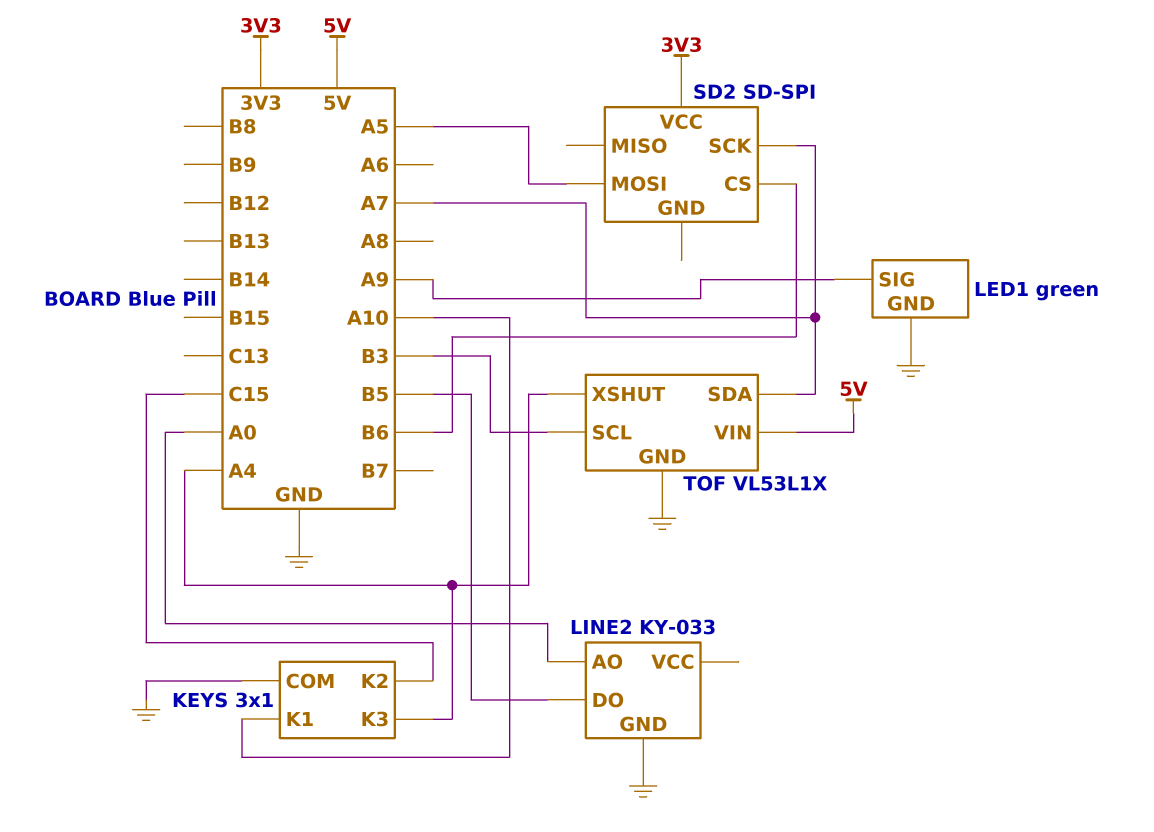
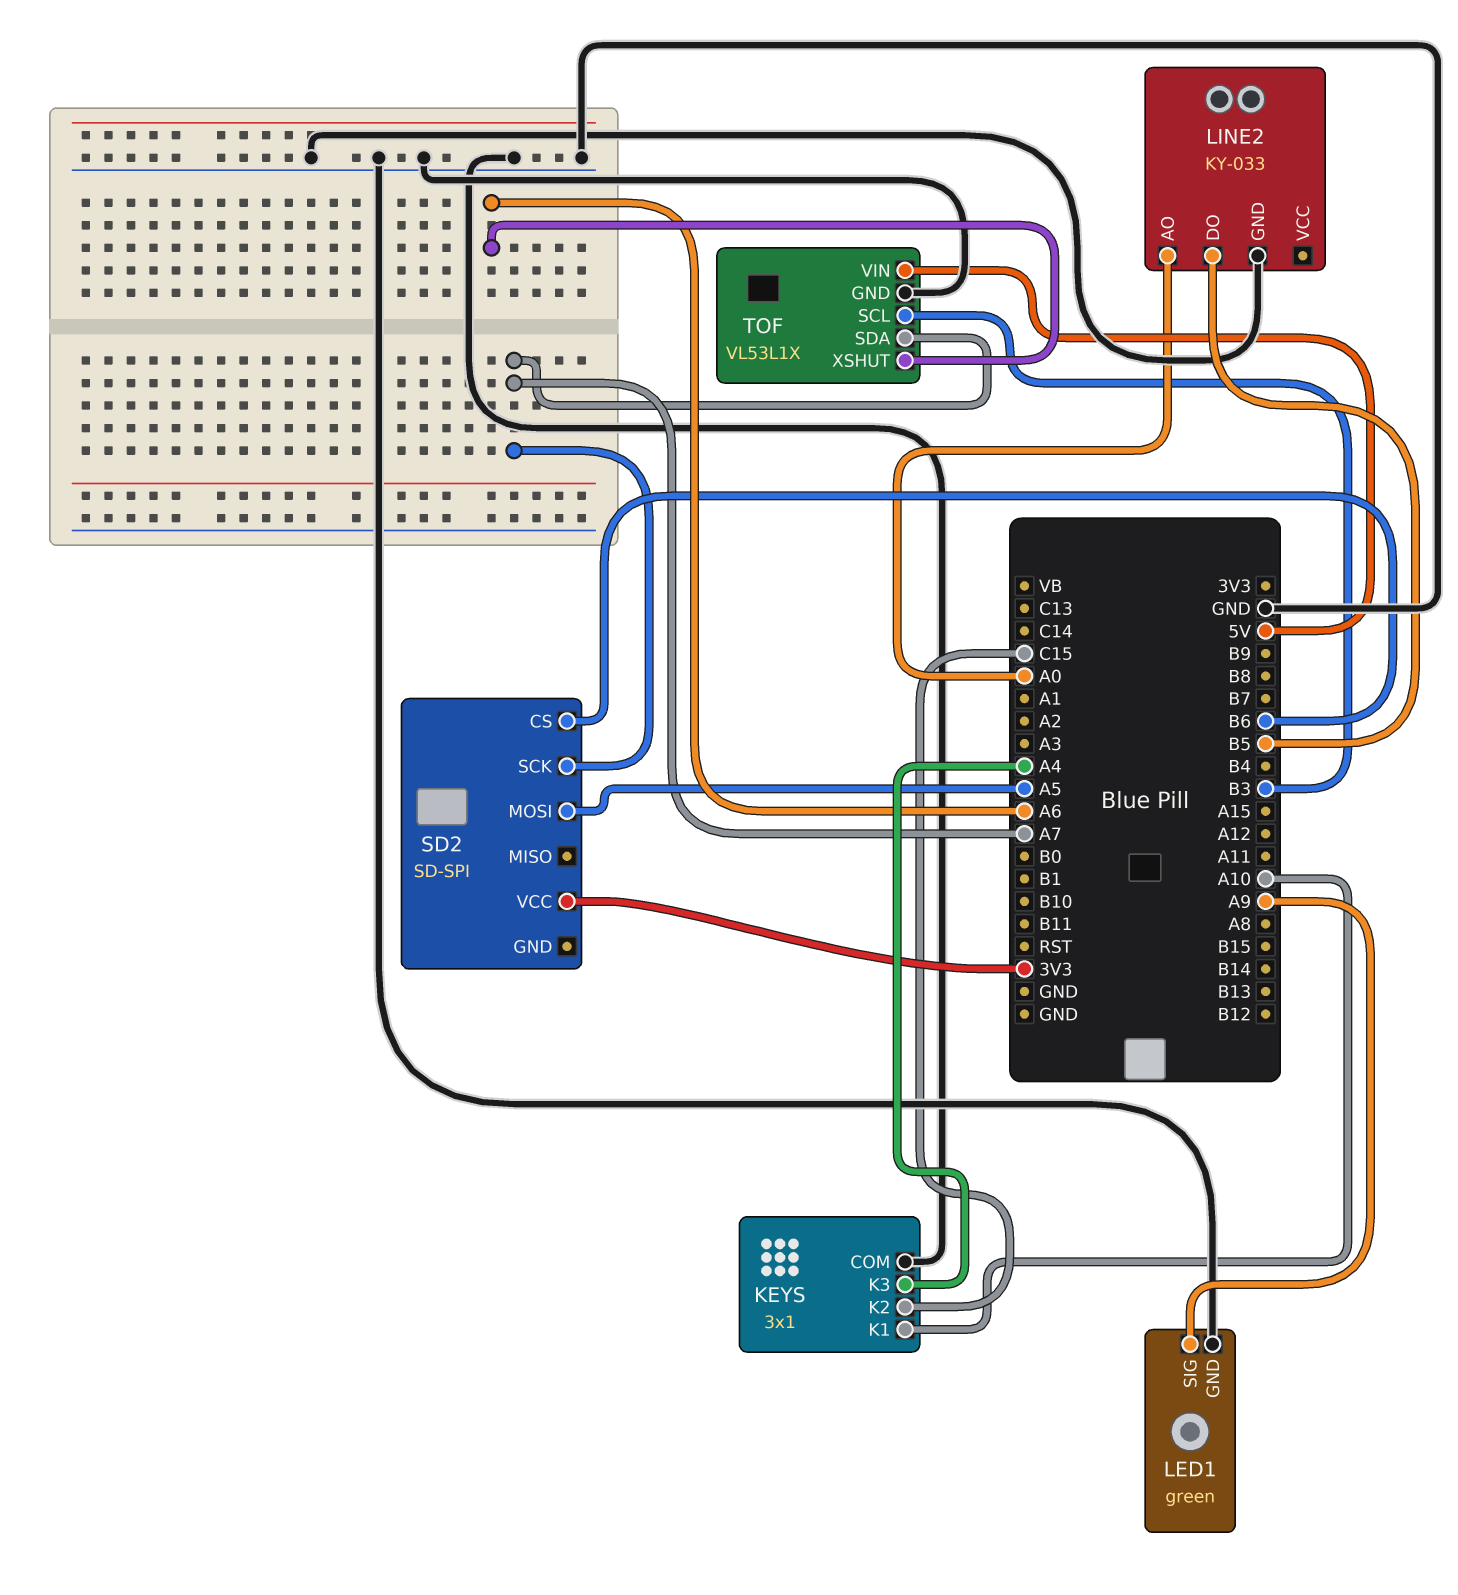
TOF pin XSHUT: A4 -> A6

